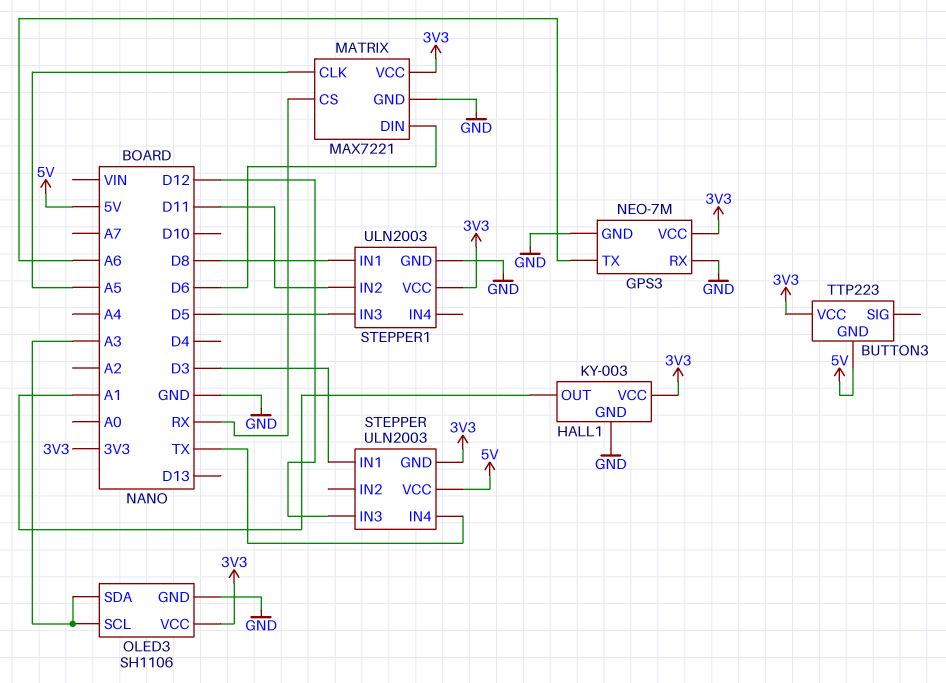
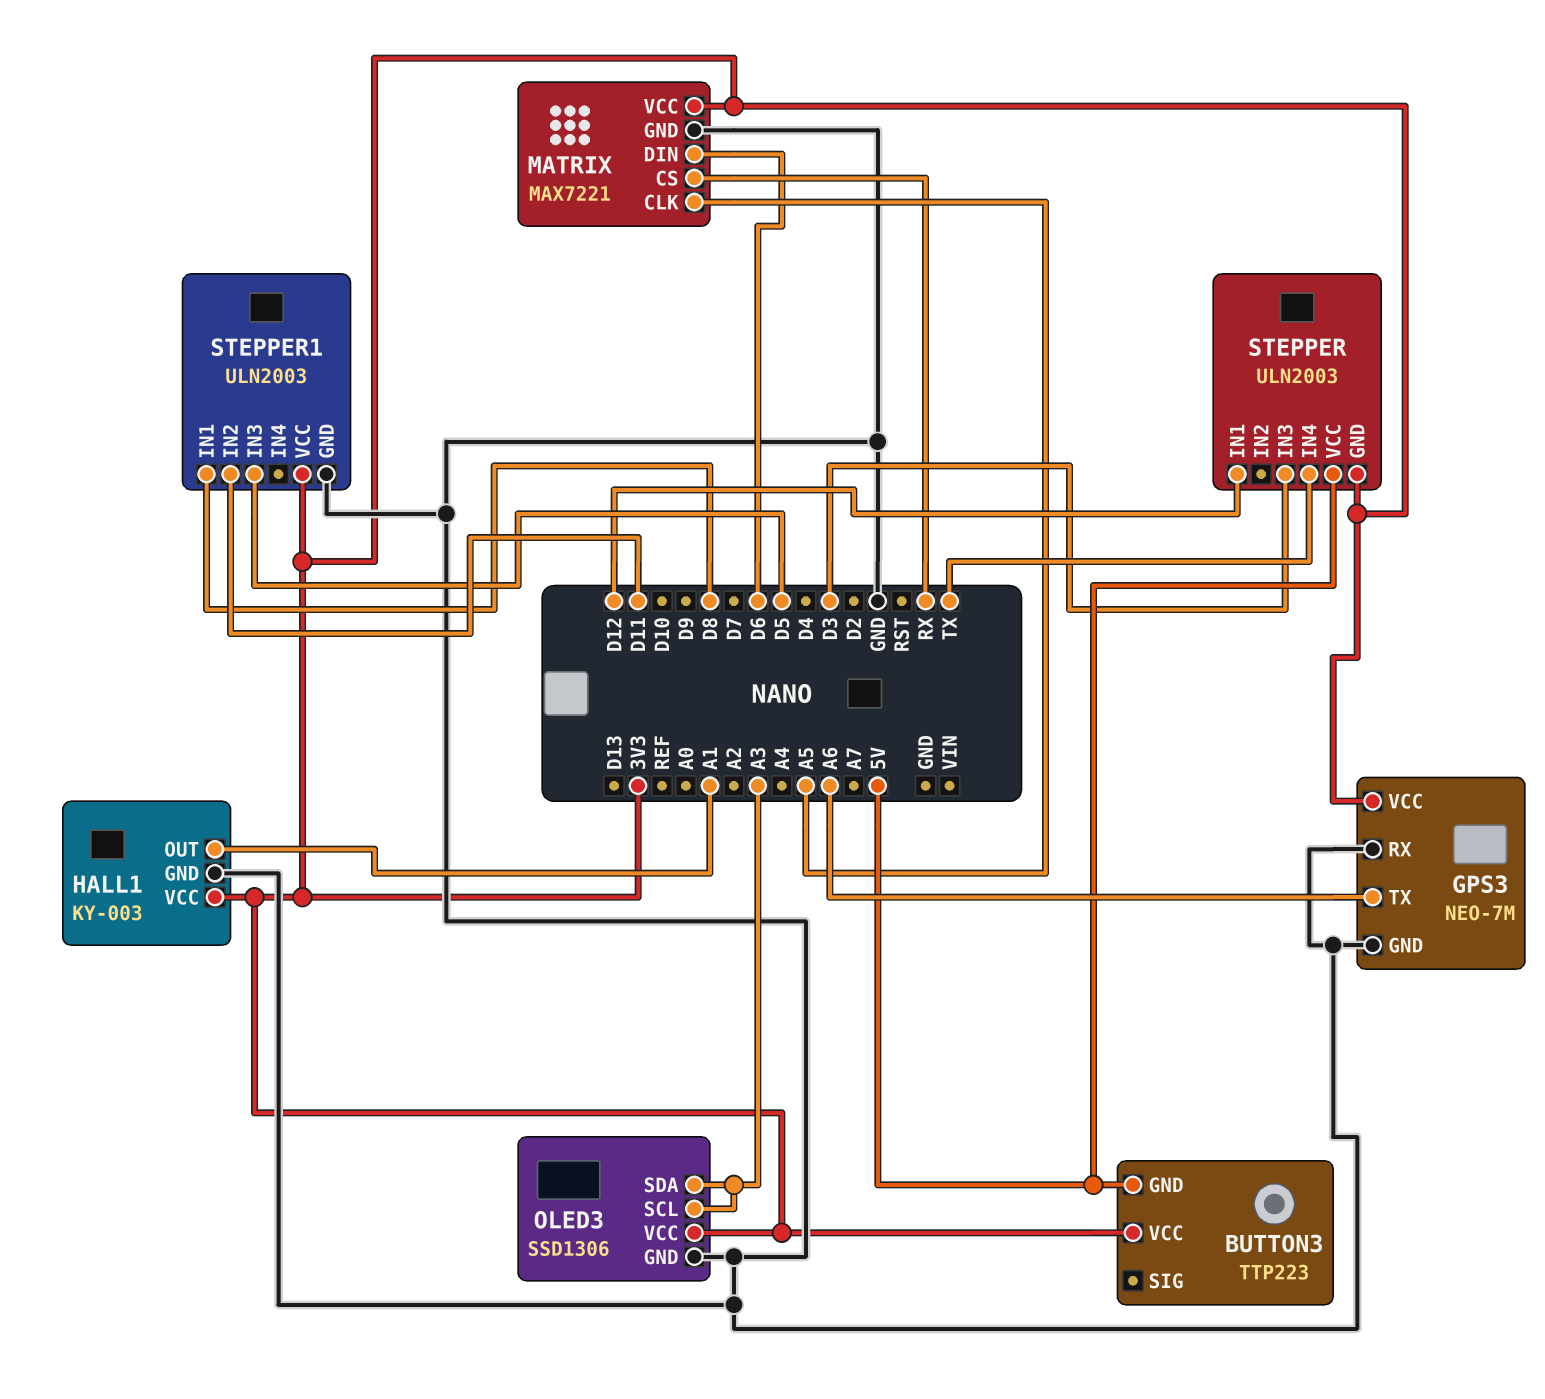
OLED3: SH1106 -> SSD1306
STEPPER pin IN1: D3 -> D12
STEPPER pin IN3: D12 -> D3

